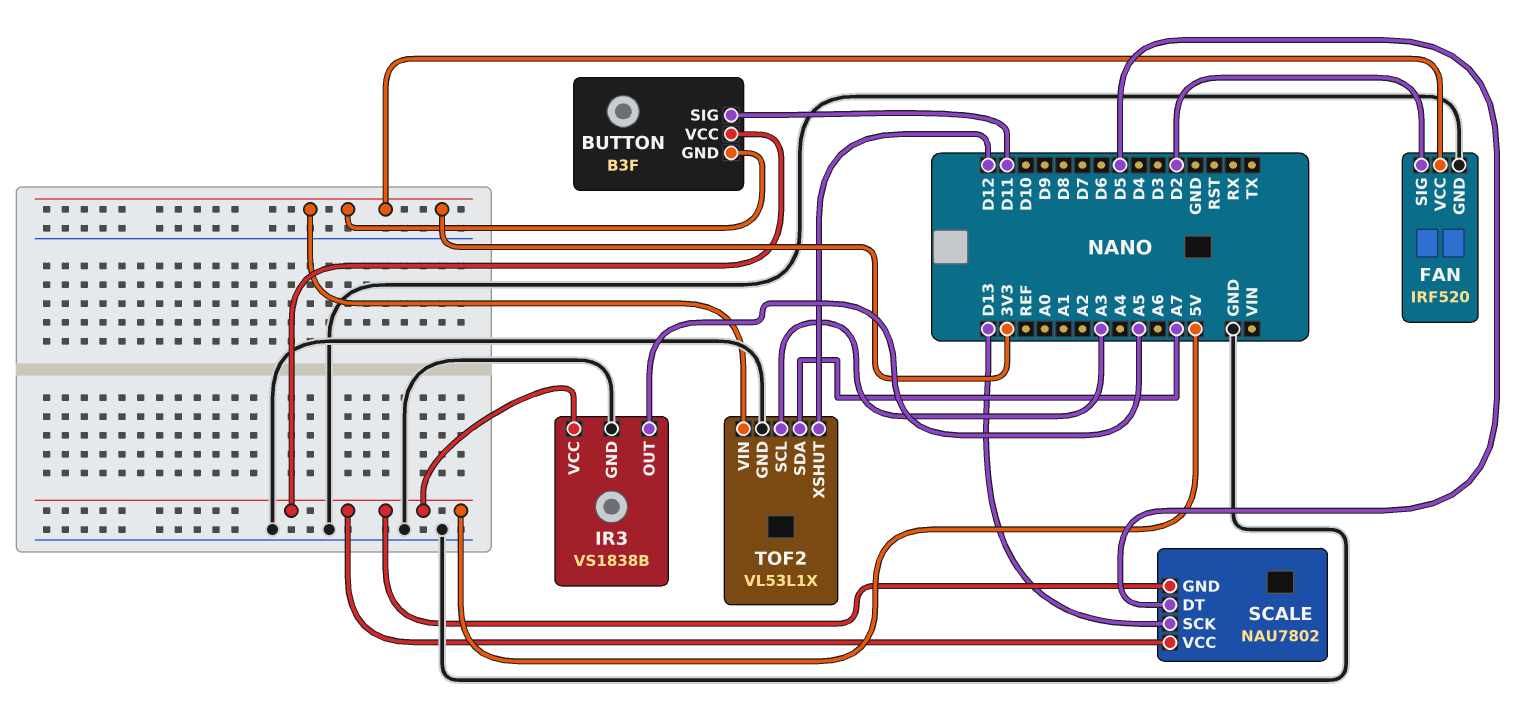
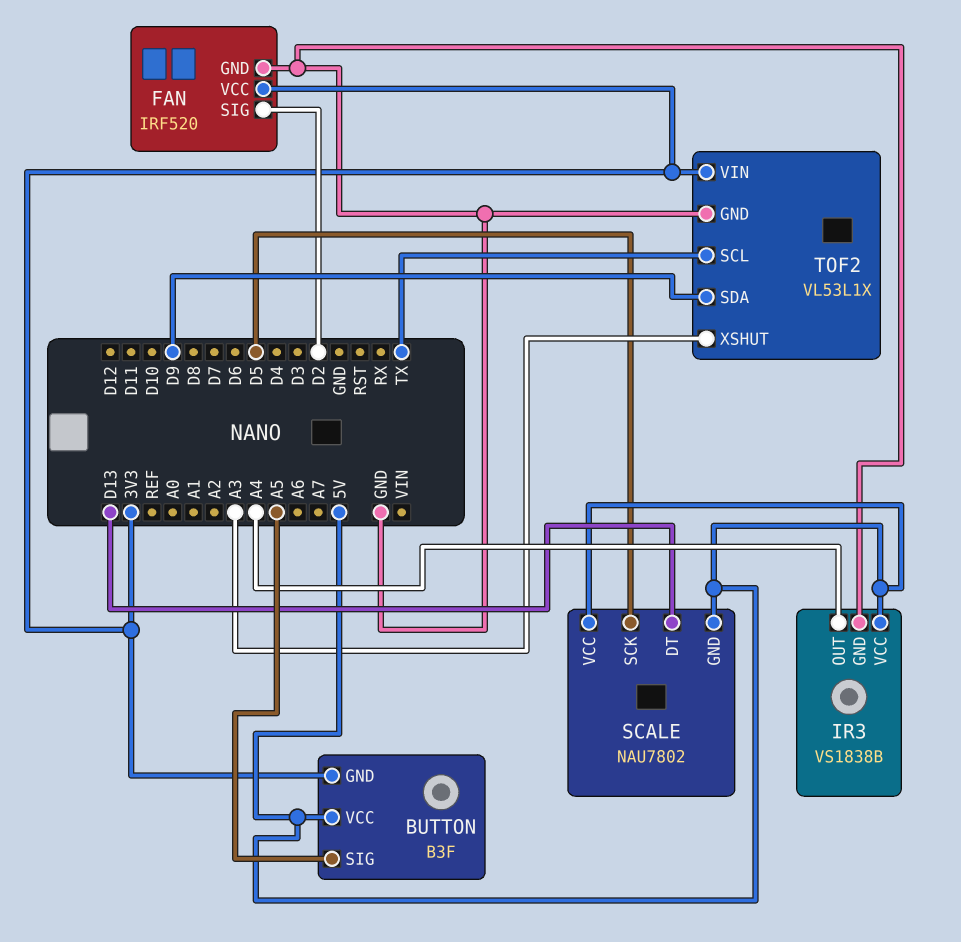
BUTTON pin SIG: D11 -> A5
IR3 pin OUT: A5 -> A4
SCALE pin DT: D5 -> D13
SCALE pin SCK: D13 -> D5
TOF2 pin SCL: A3 -> TX
TOF2 pin SDA: A7 -> D9
TOF2 pin XSHUT: D12 -> A3

